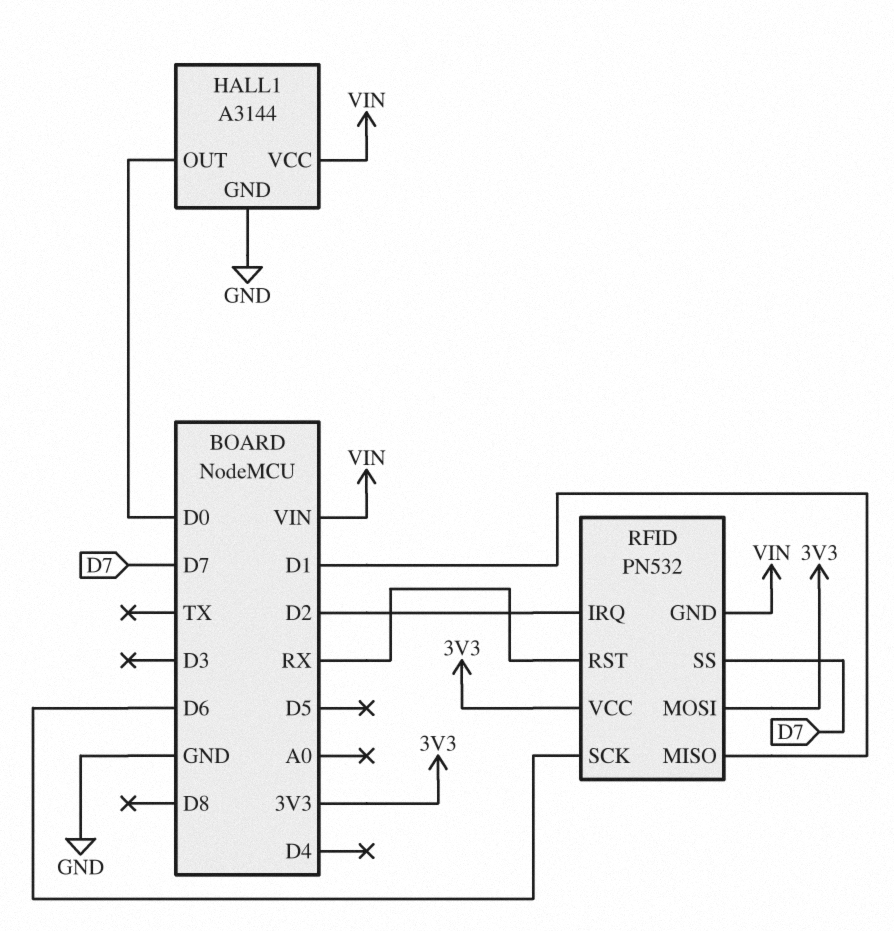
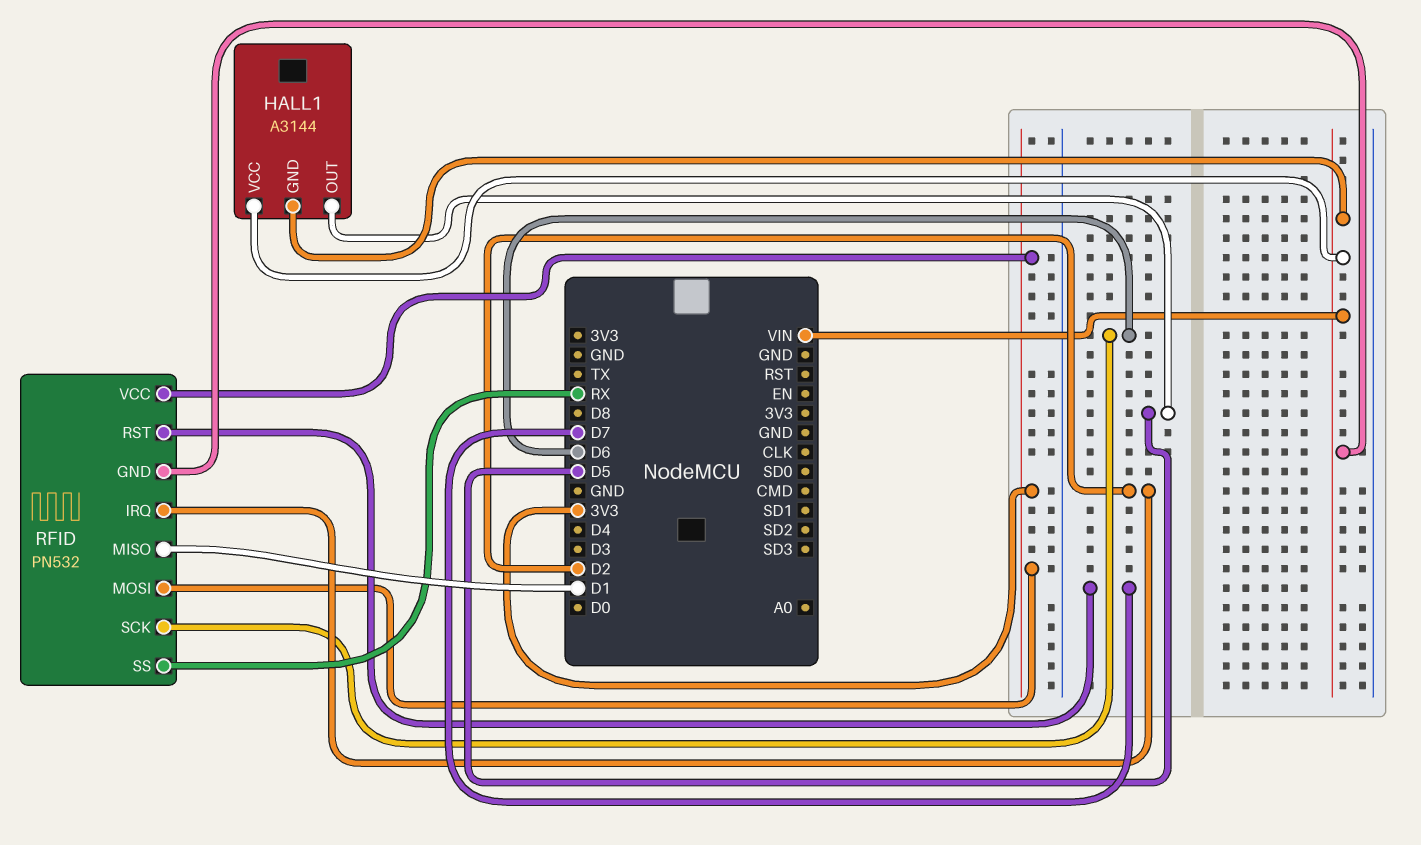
HALL1 pin GND: GND -> VIN
HALL1 pin OUT: D0 -> D5
RFID pin RST: RX -> D7
RFID pin SS: D7 -> RX

